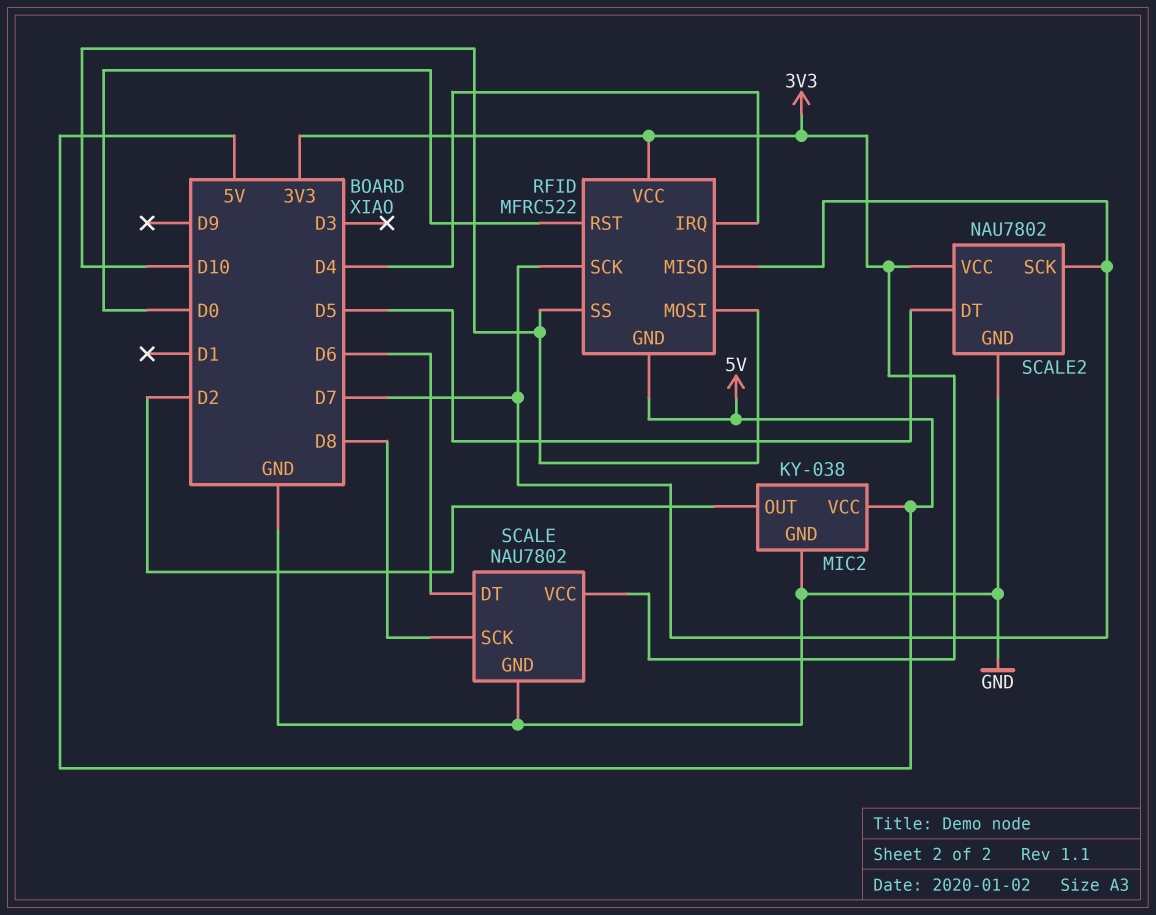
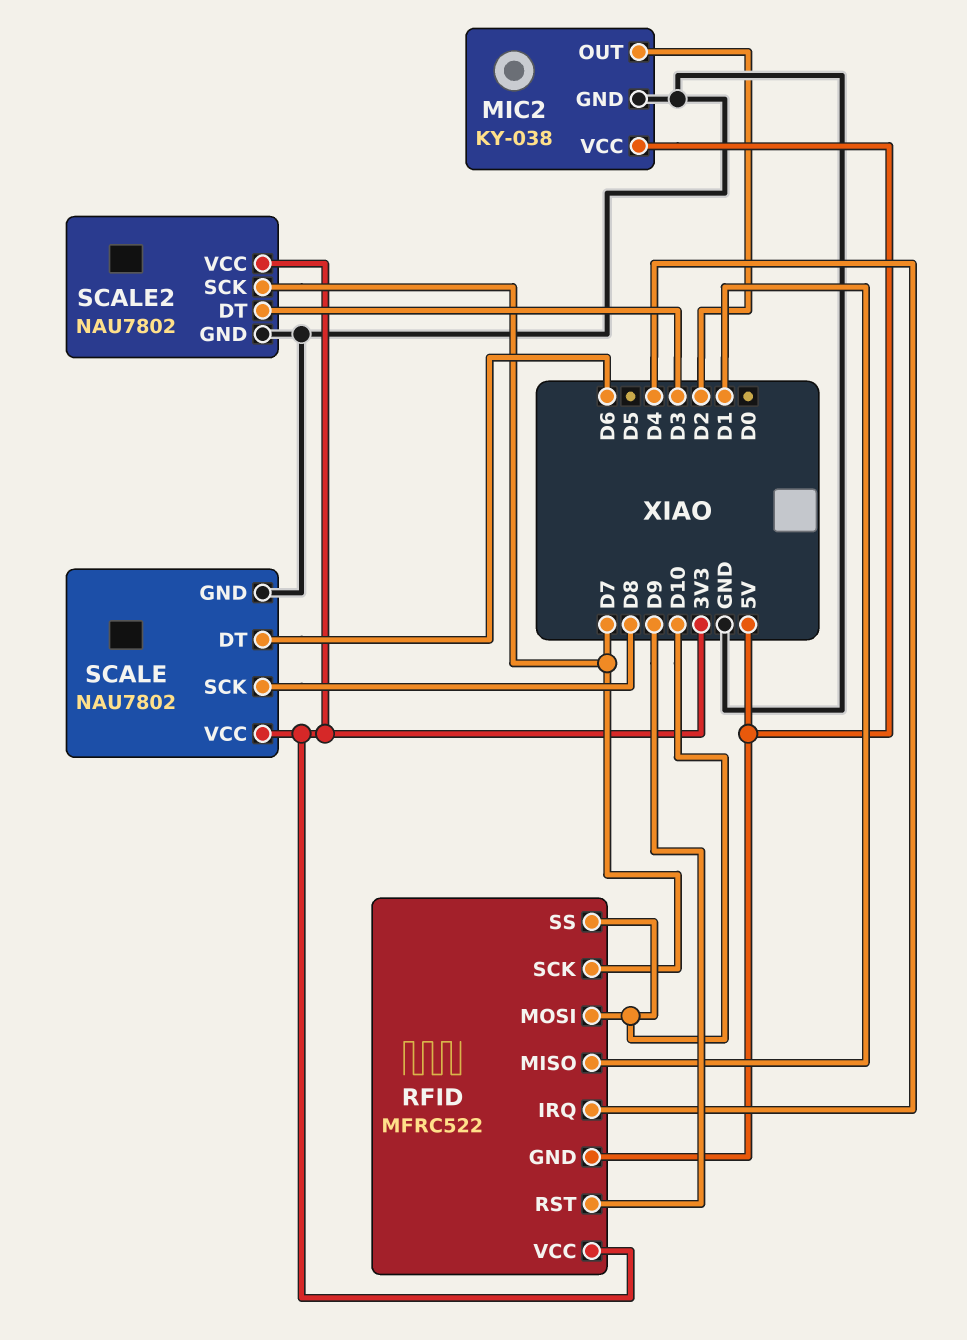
RFID pin MISO: D7 -> D1
RFID pin RST: D0 -> D9
SCALE2 pin DT: D5 -> D3

